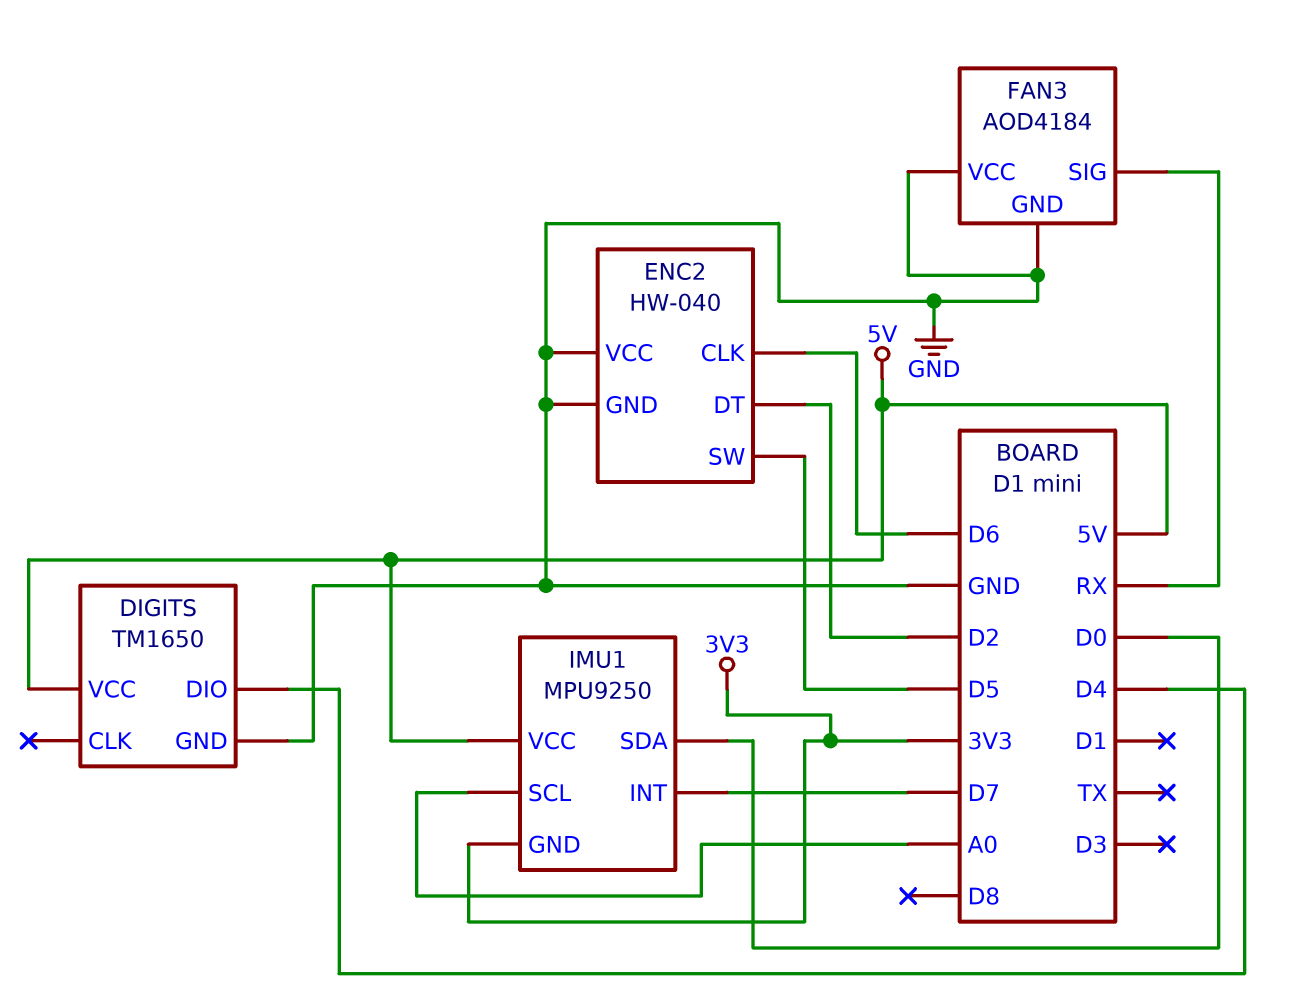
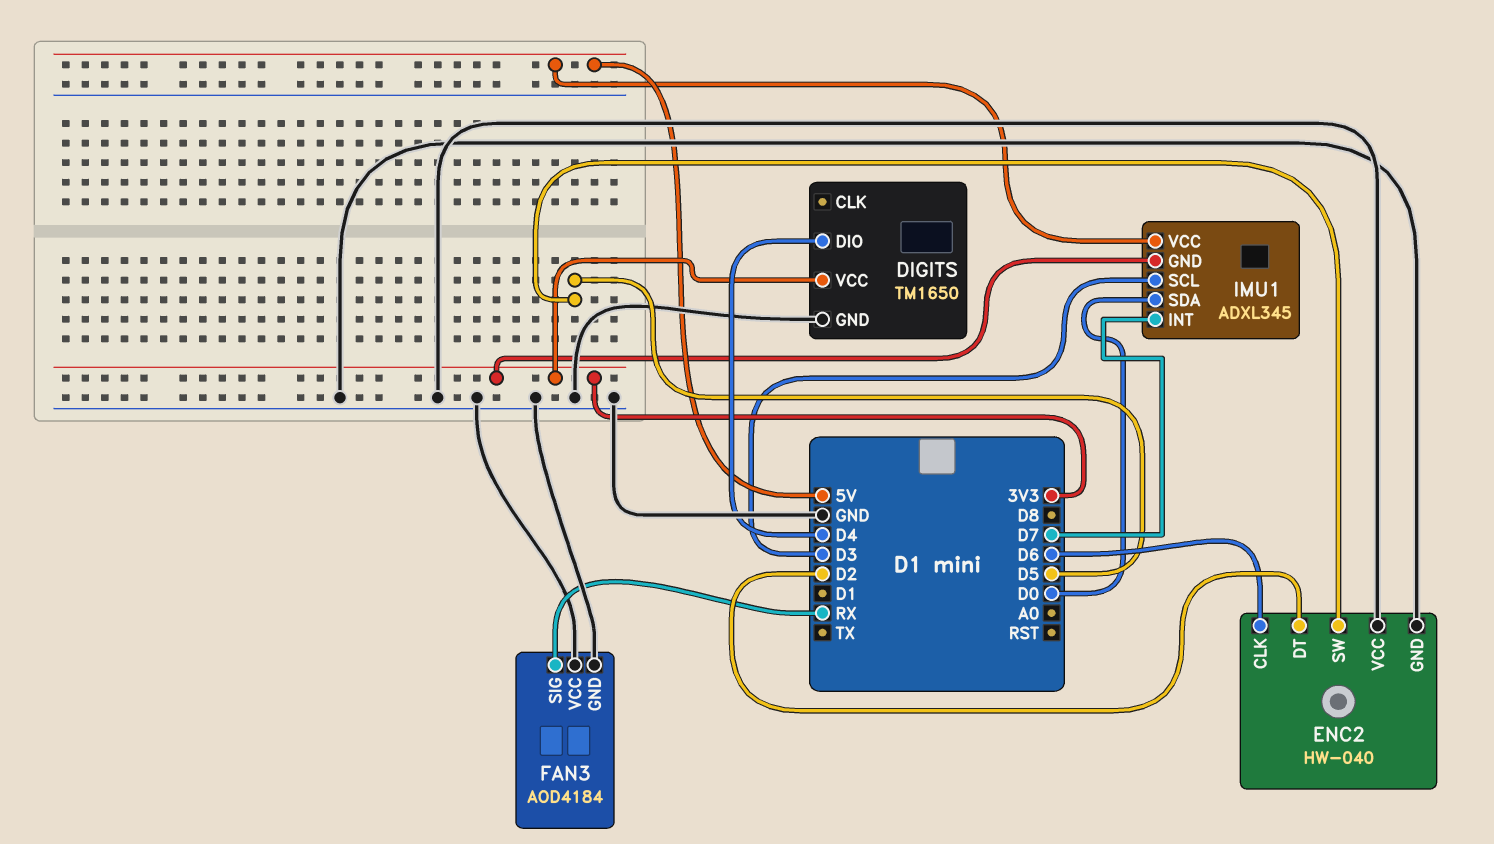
DIGITS pin VCC: 5V -> 3V3
IMU1: MPU9250 -> ADXL345
IMU1 pin SCL: A0 -> D3

